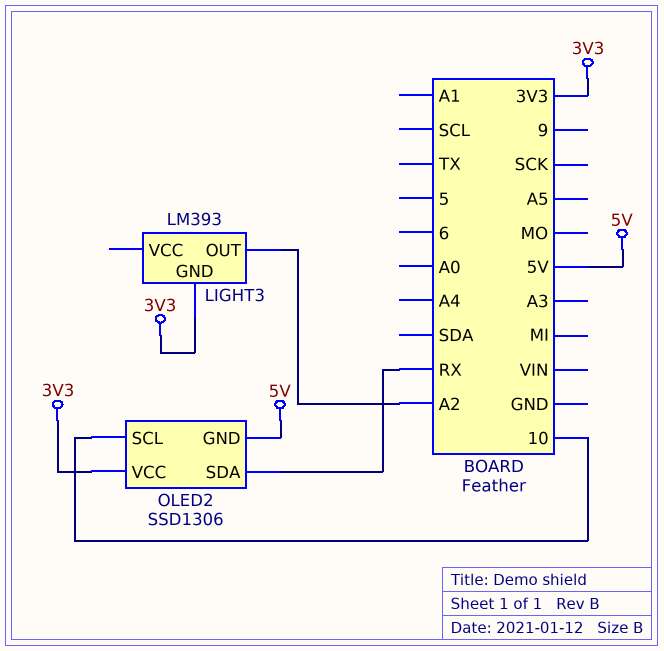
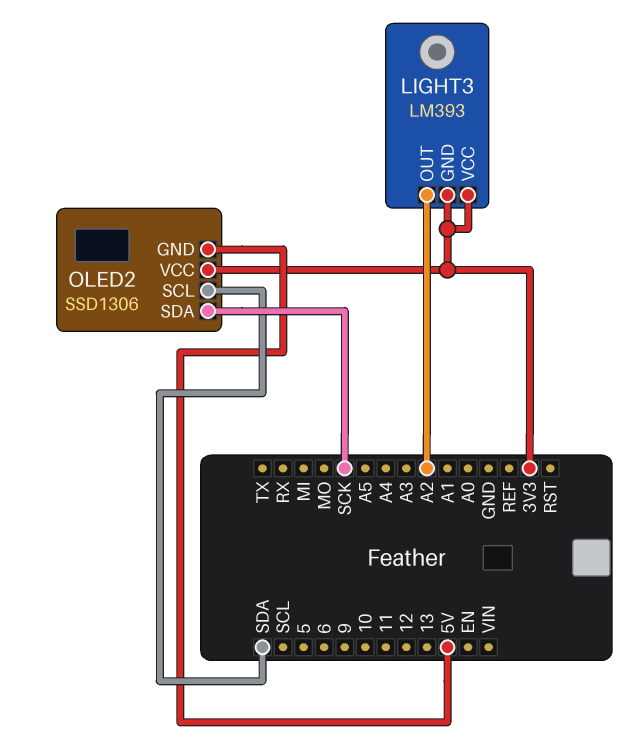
LIGHT3 pin VCC: none -> 3V3
OLED2 pin SCL: 10 -> SDA
OLED2 pin SDA: RX -> SCK

